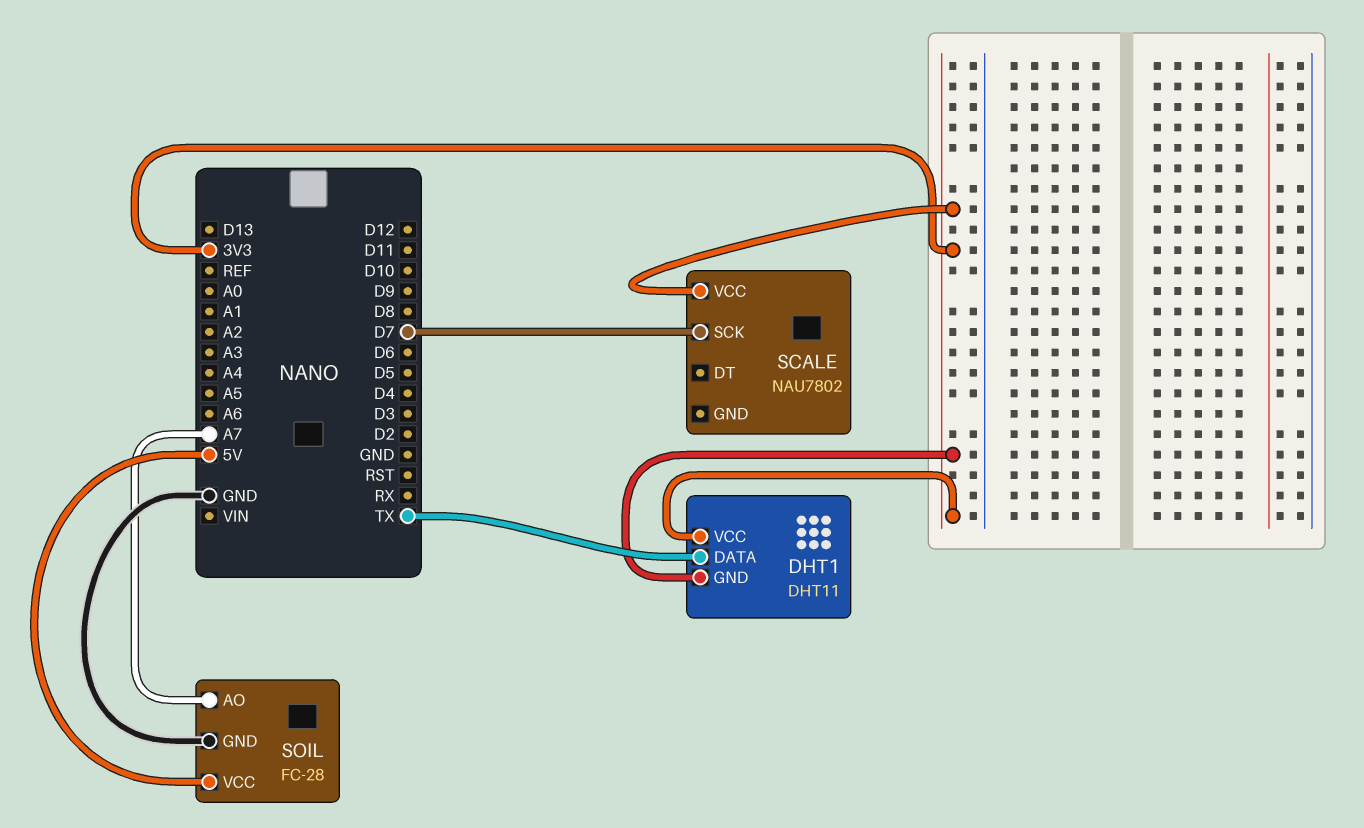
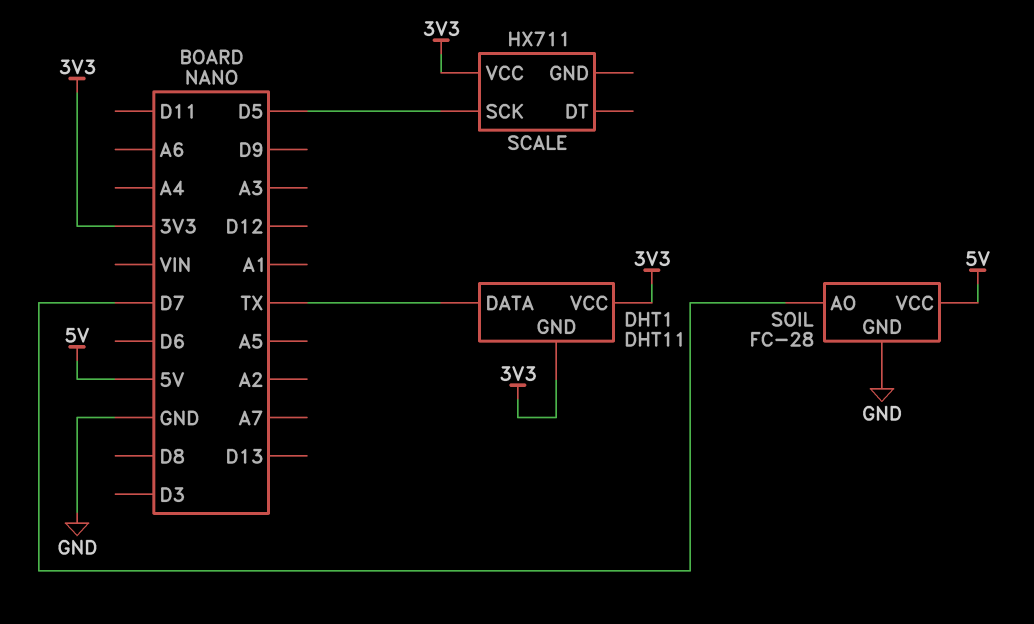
SCALE: NAU7802 -> HX711
SCALE pin SCK: D7 -> D5
SOIL pin AO: A7 -> D7

